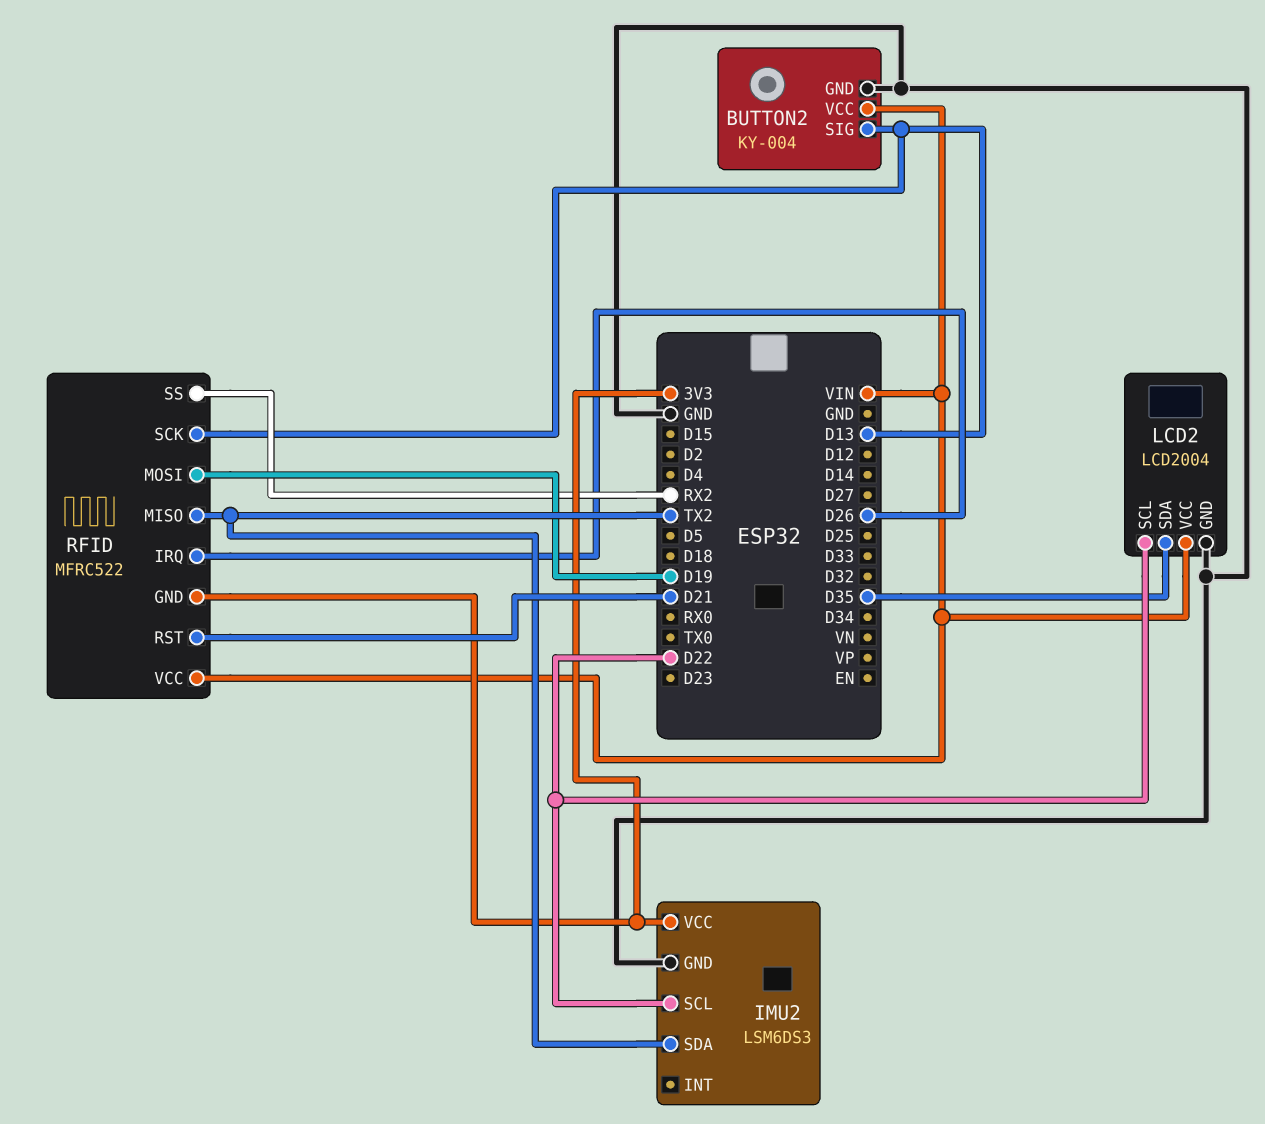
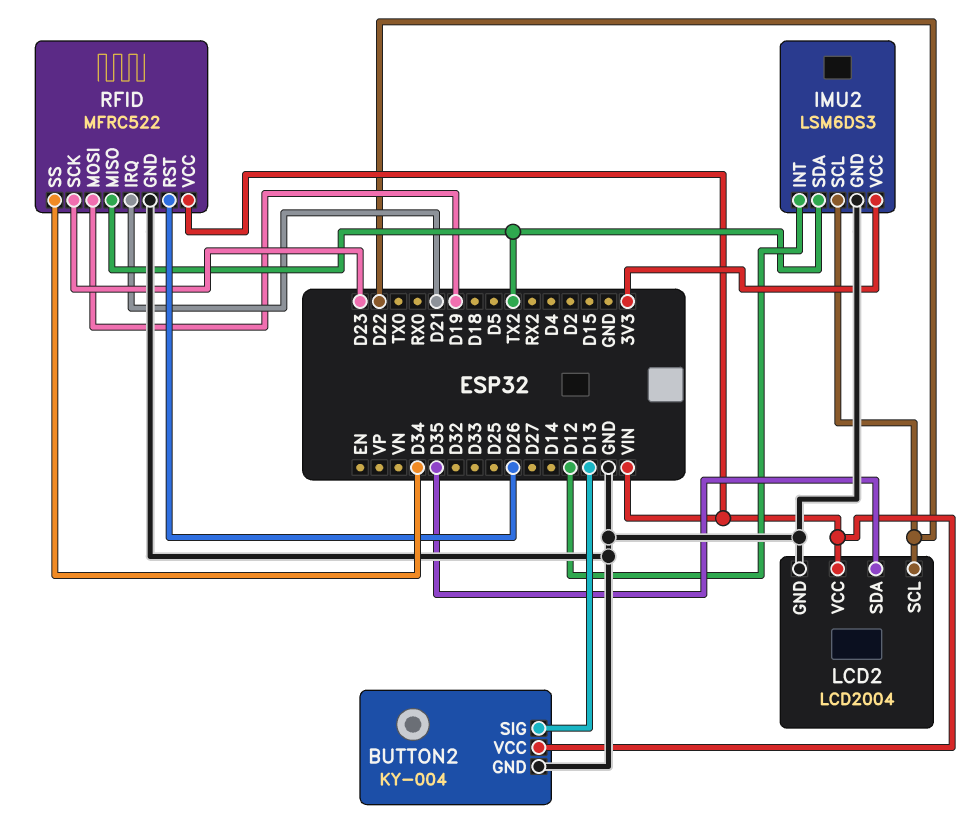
IMU2 pin INT: none -> D12
RFID pin GND: 3V3 -> GND
RFID pin IRQ: D26 -> D21
RFID pin RST: D21 -> D26
RFID pin SCK: D13 -> D23
RFID pin SS: RX2 -> D34

